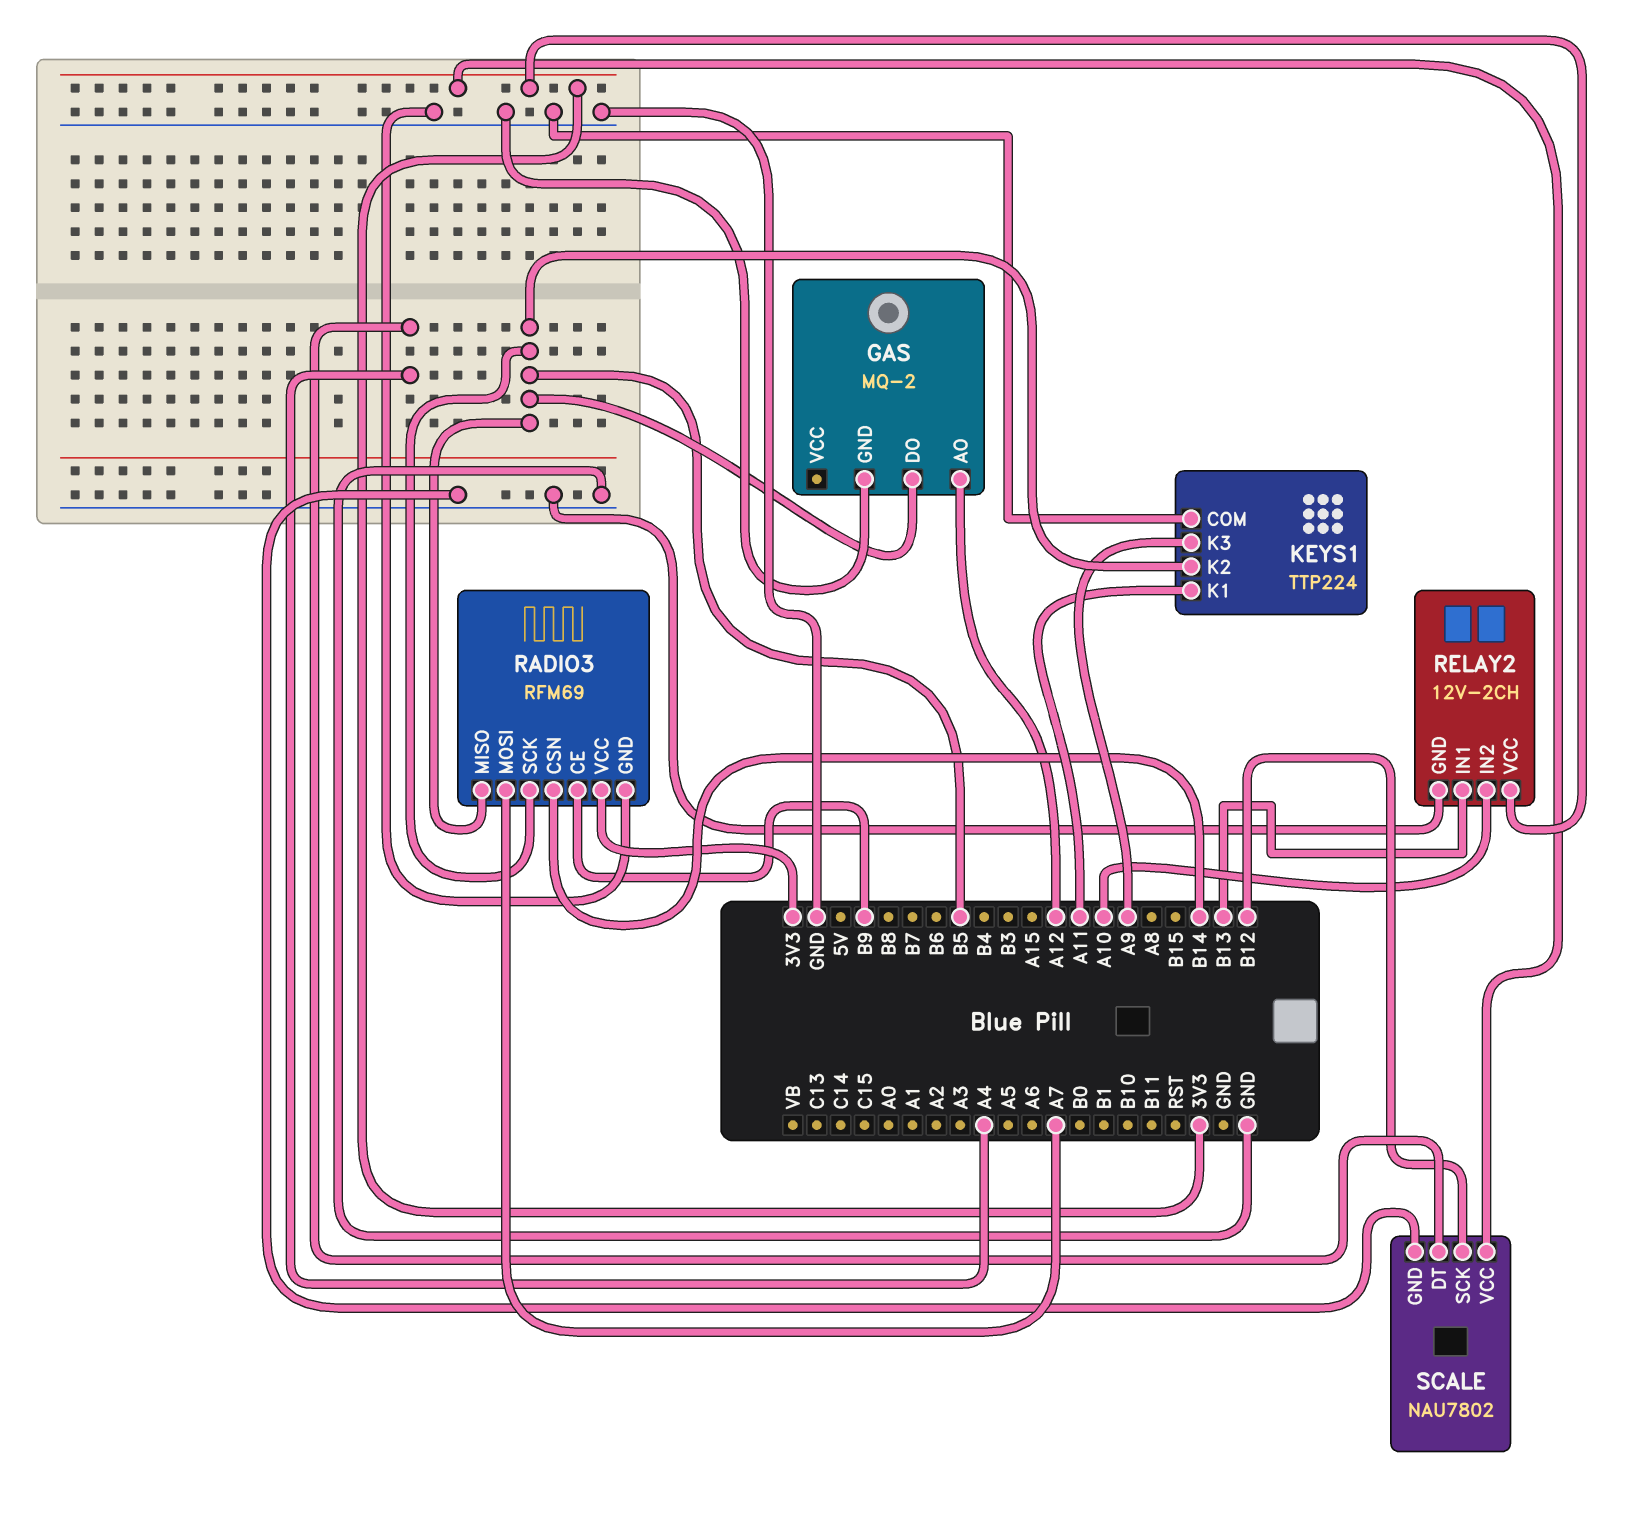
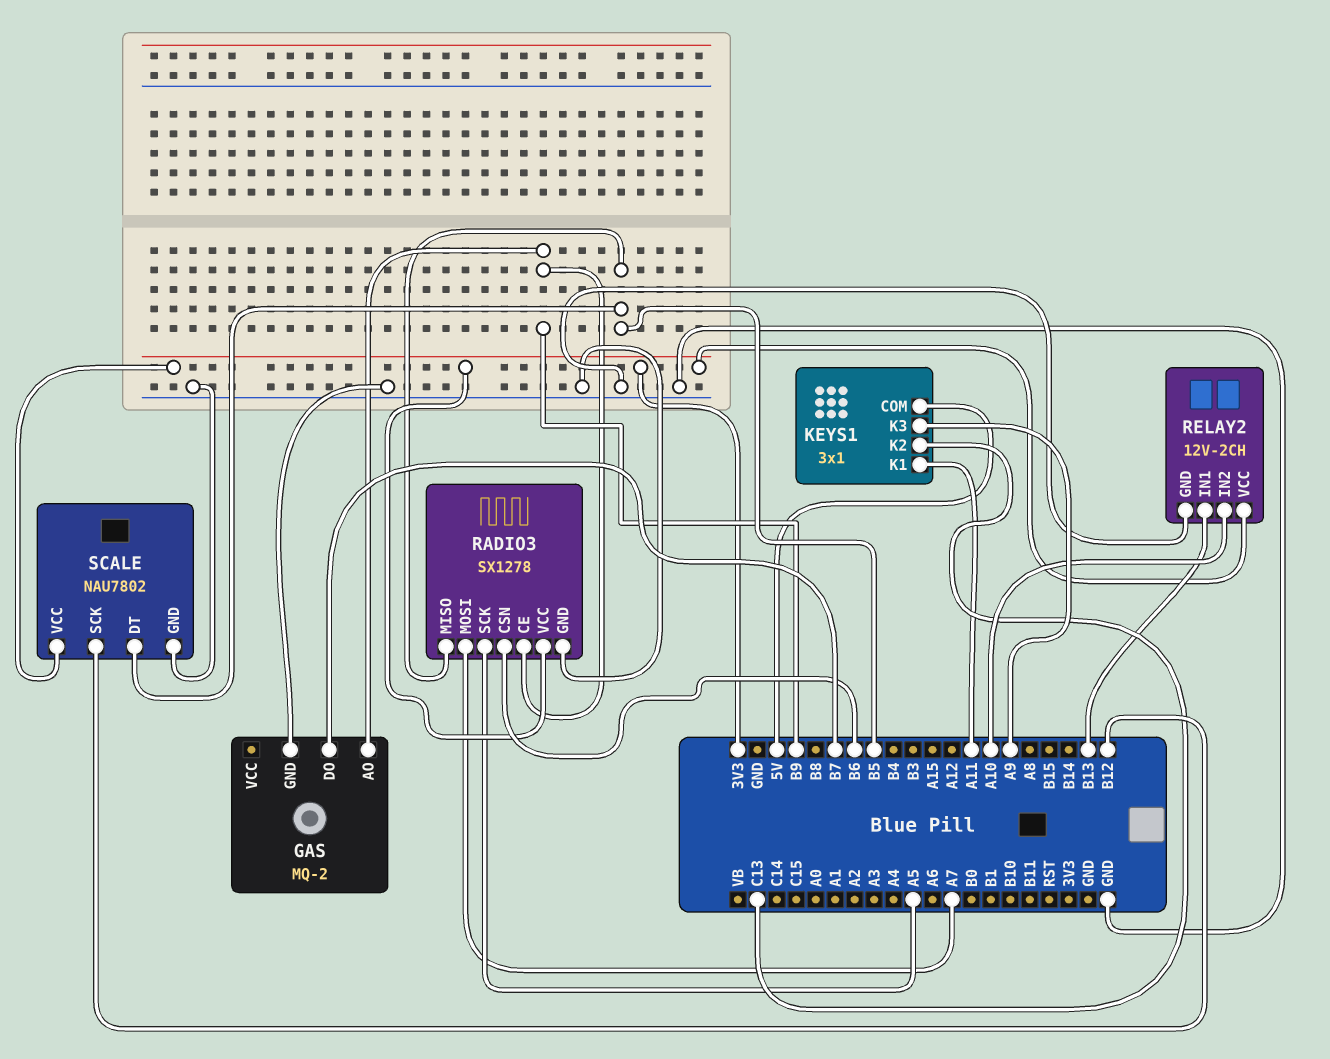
GAS pin AO: A12 -> B9
GAS pin DO: B5 -> B7
KEYS1: TTP224 -> 3x1
KEYS1 pin COM: GND -> 5V
KEYS1 pin K2: B5 -> C13
RADIO3: RFM69 -> SX1278
RADIO3 pin CSN: B14 -> B6
RADIO3 pin SCK: B5 -> A5
SCALE pin DT: A4 -> B5

